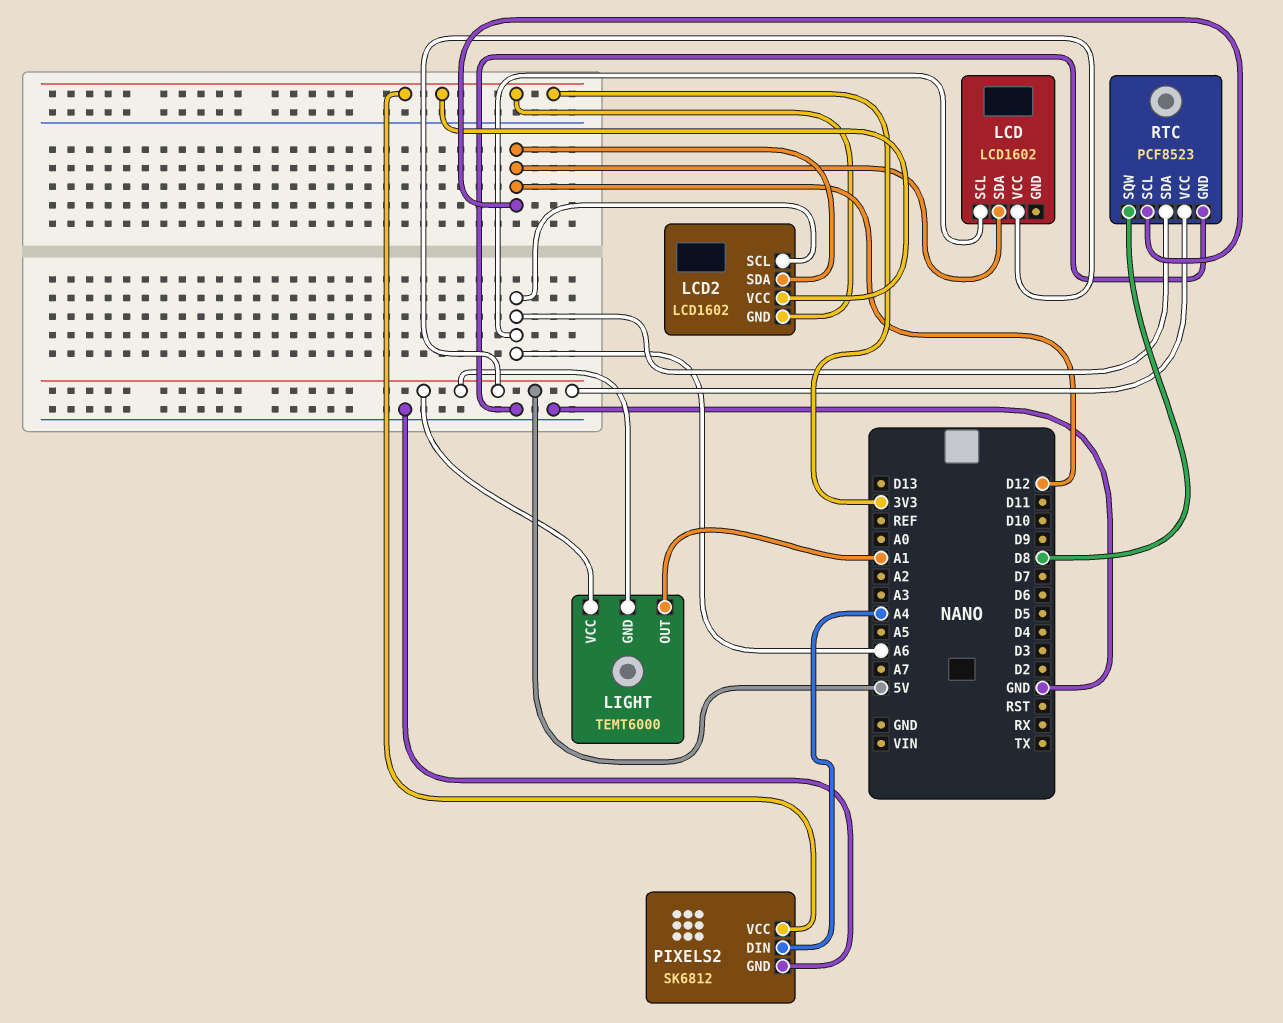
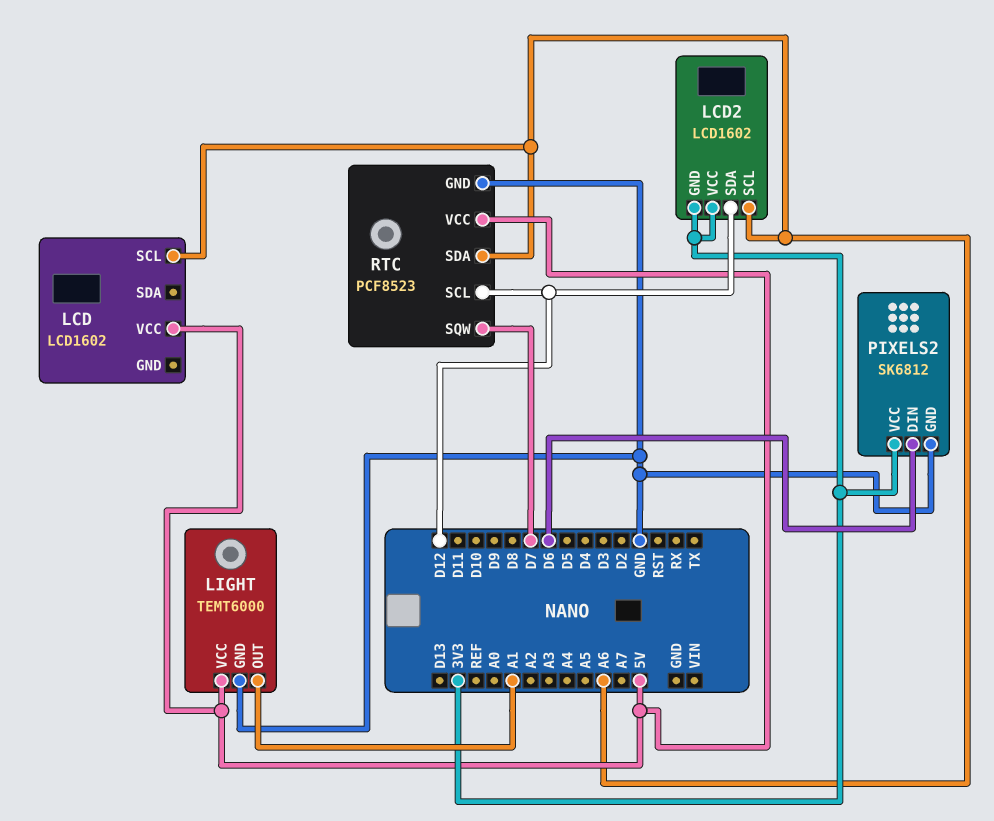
LCD pin SDA: D12 -> none
LIGHT pin GND: 5V -> GND
PIXELS2 pin DIN: A4 -> D6
RTC pin SQW: D8 -> D7

